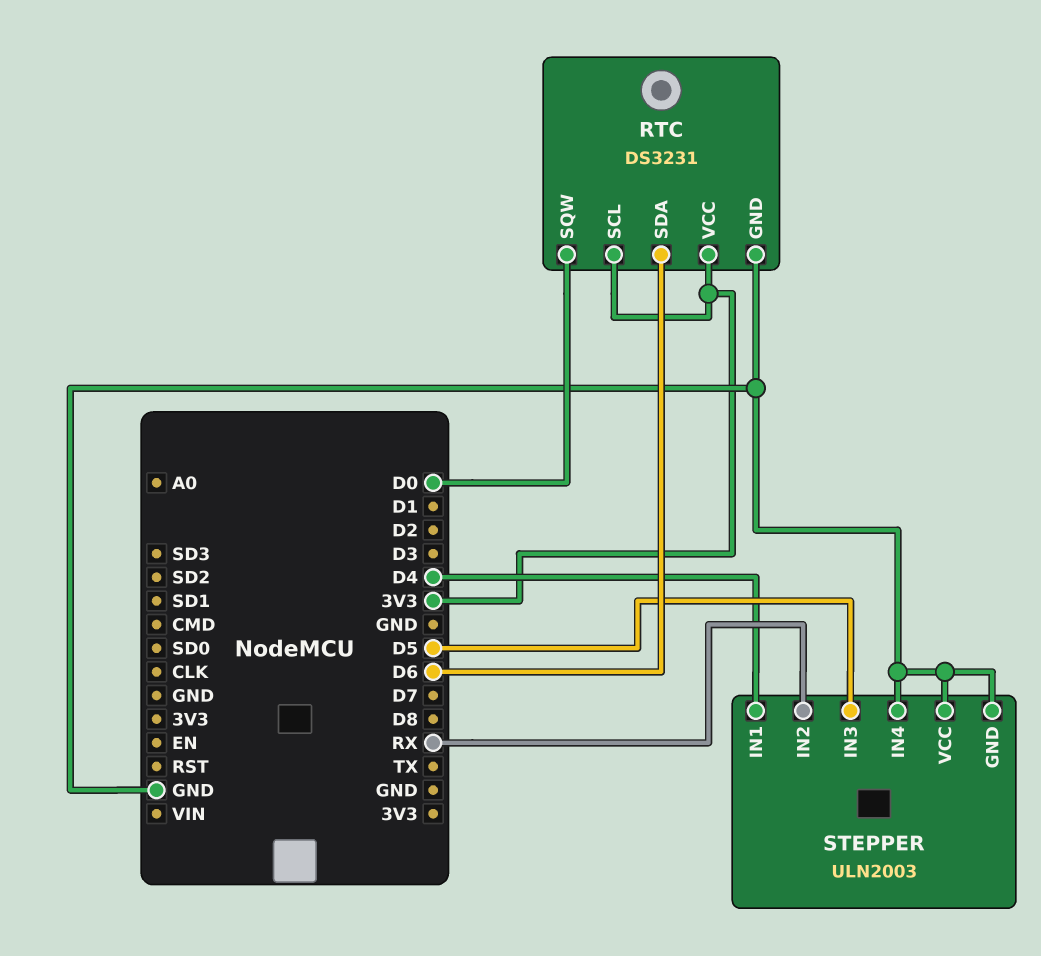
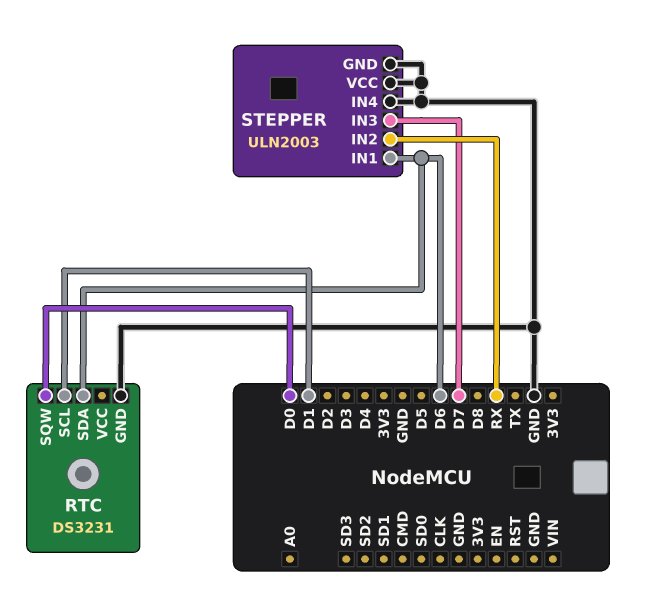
RTC pin SCL: 3V3 -> D1
RTC pin VCC: 3V3 -> none
STEPPER pin IN1: D4 -> D6
STEPPER pin IN3: D5 -> D7

